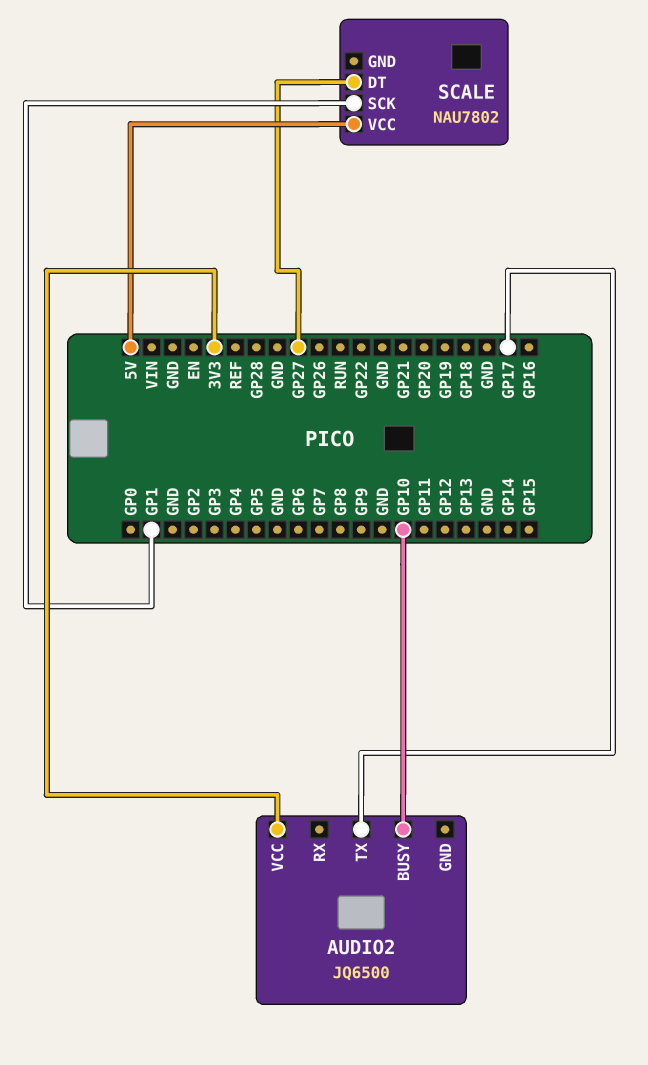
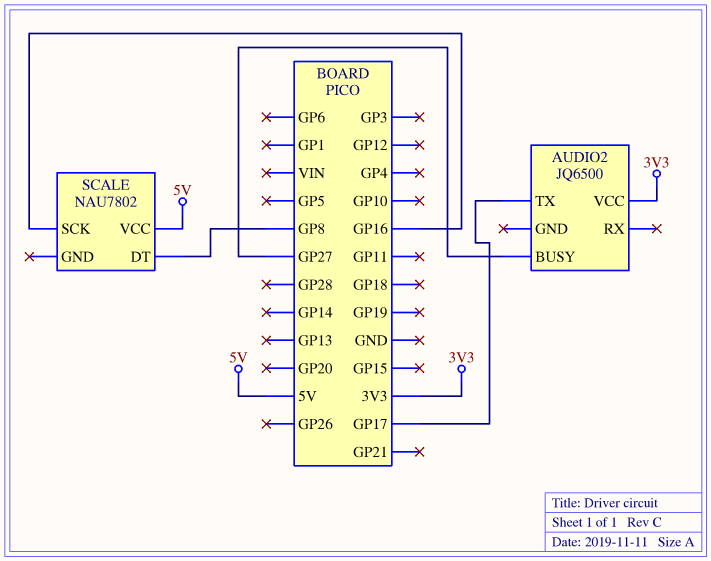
AUDIO2 pin BUSY: GP10 -> GP27
SCALE pin DT: GP27 -> GP8
SCALE pin SCK: GP1 -> GP16

